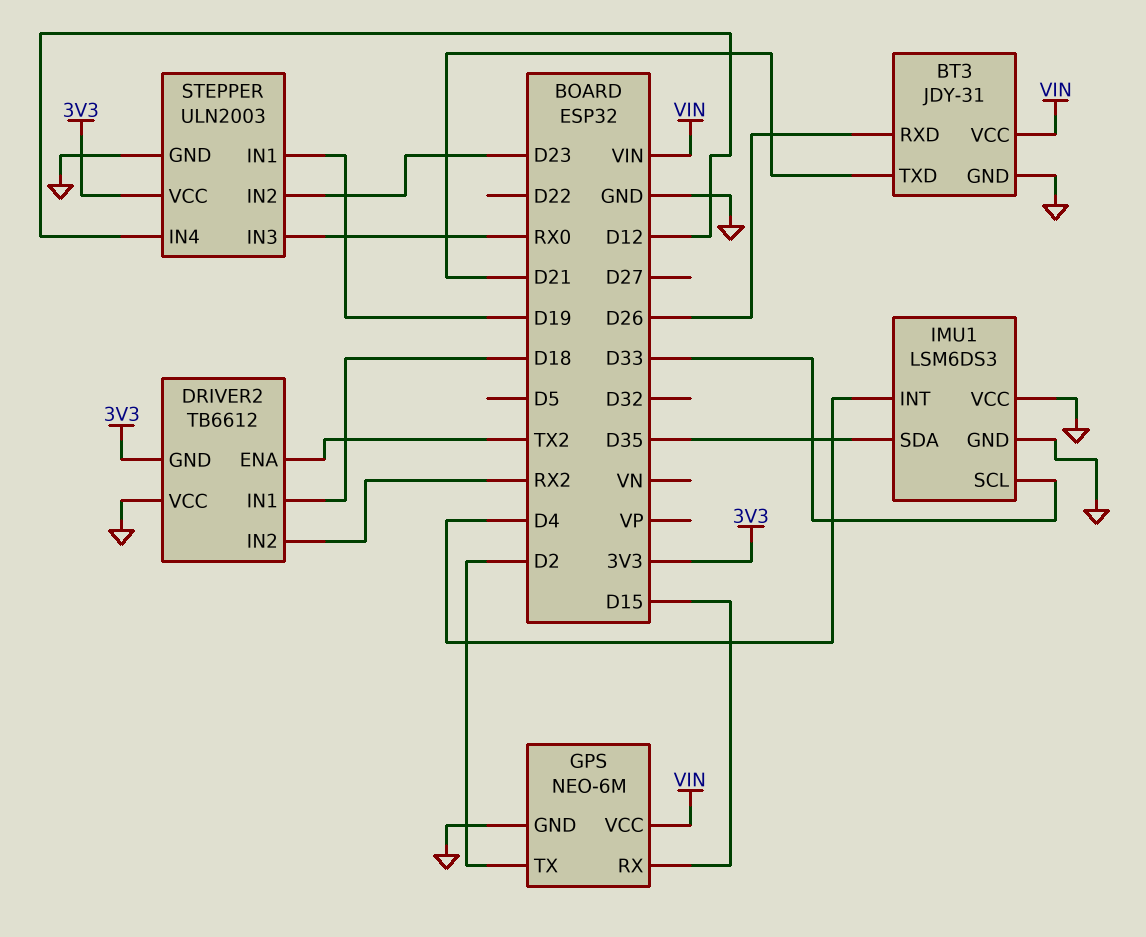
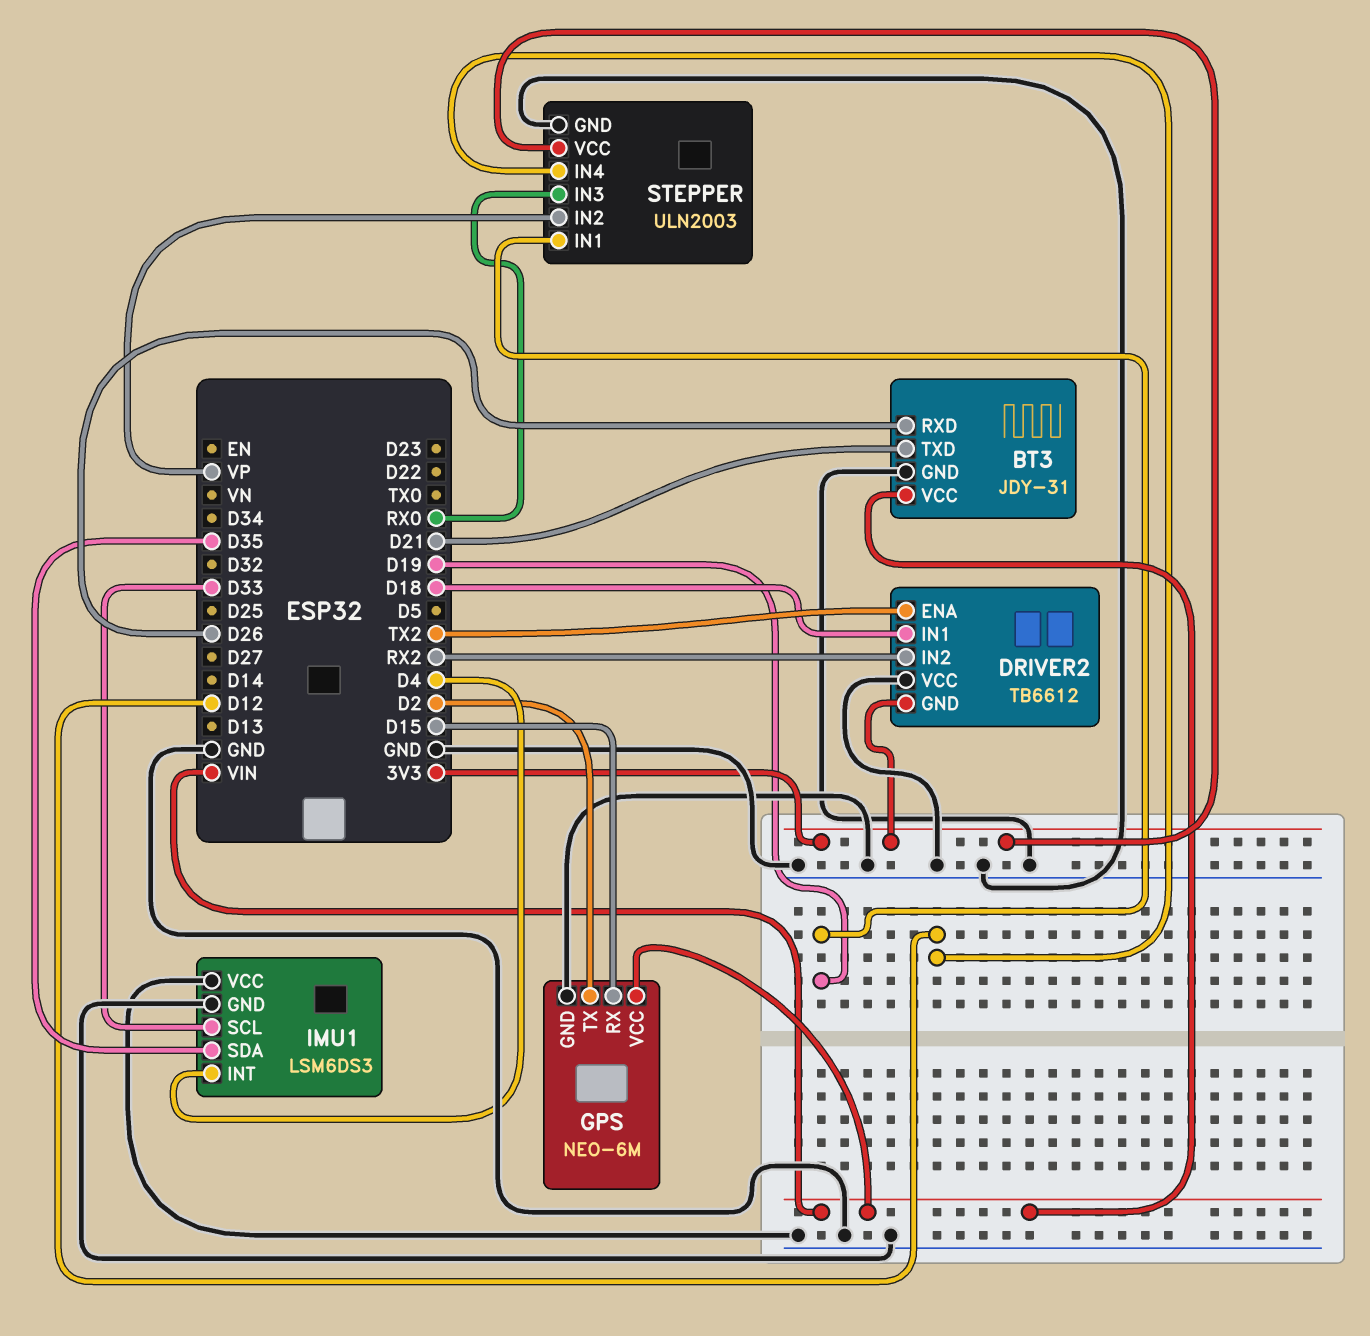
STEPPER pin IN2: D23 -> VP

